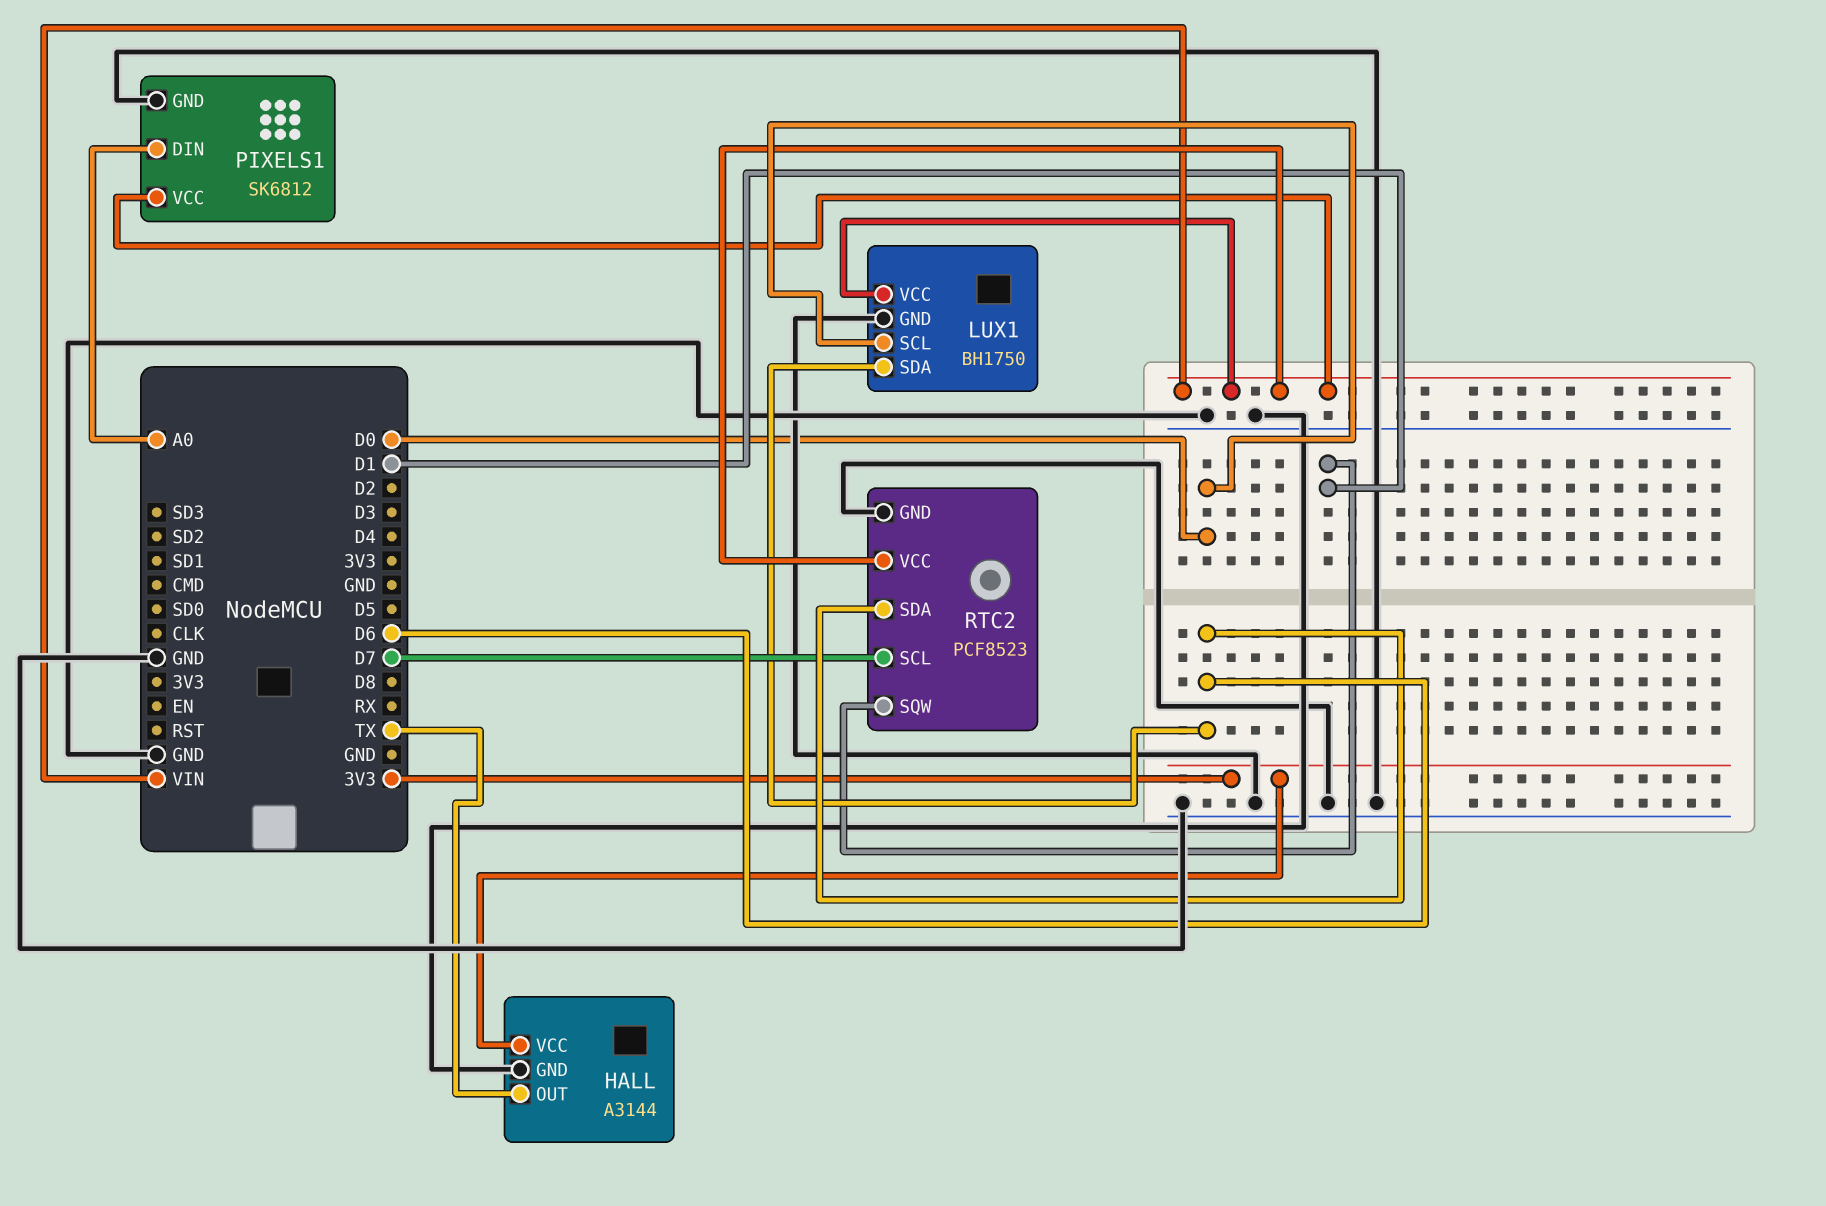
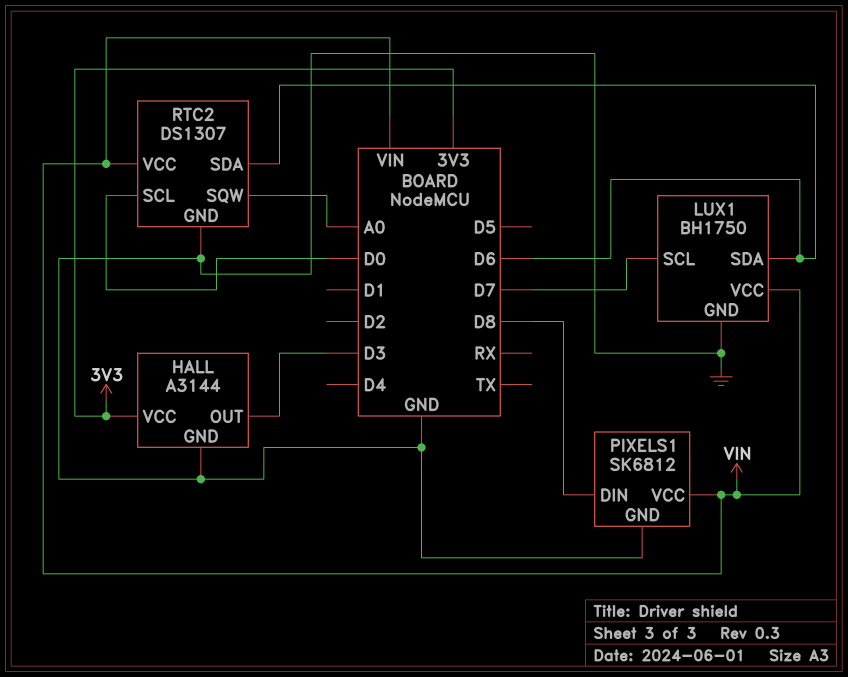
HALL pin OUT: TX -> D3
LUX1 pin SCL: D0 -> D7
PIXELS1 pin DIN: A0 -> D8
RTC2: PCF8523 -> DS1307
RTC2 pin SCL: D7 -> D0
RTC2 pin SQW: D1 -> A0

